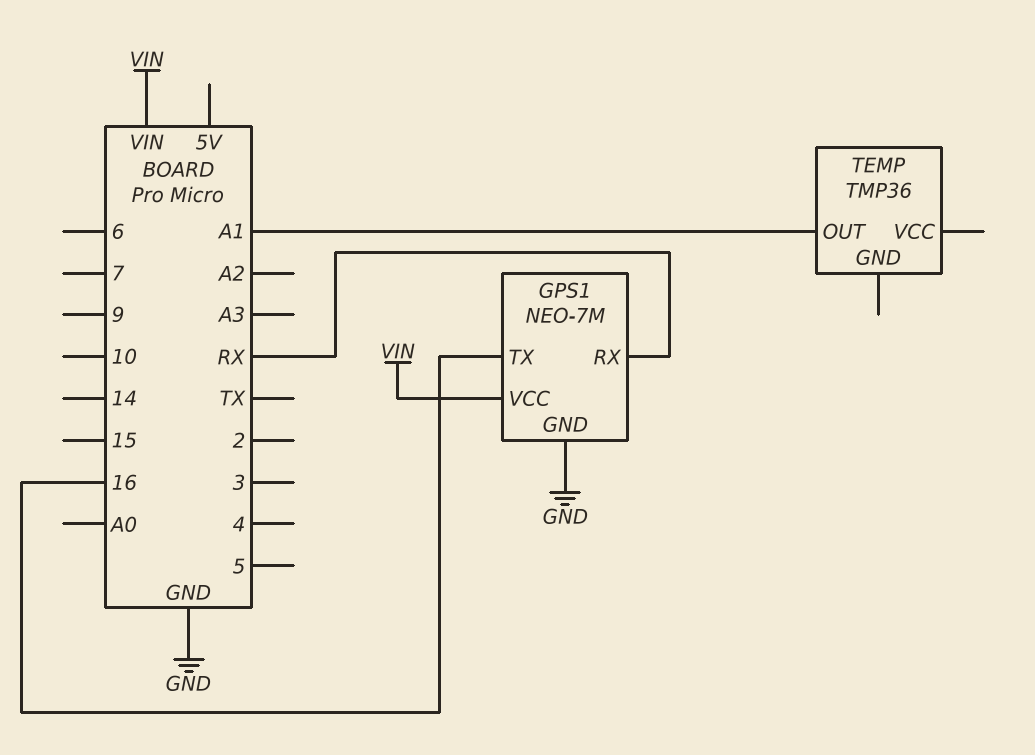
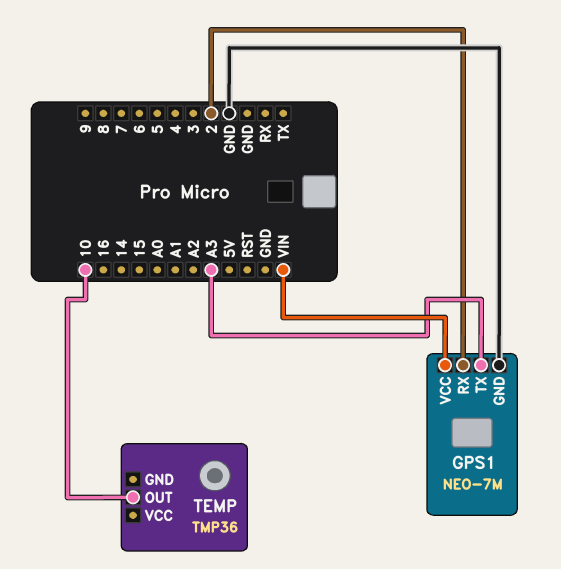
GPS1 pin RX: RX -> 2
GPS1 pin TX: 16 -> A3
TEMP pin OUT: A1 -> 10

